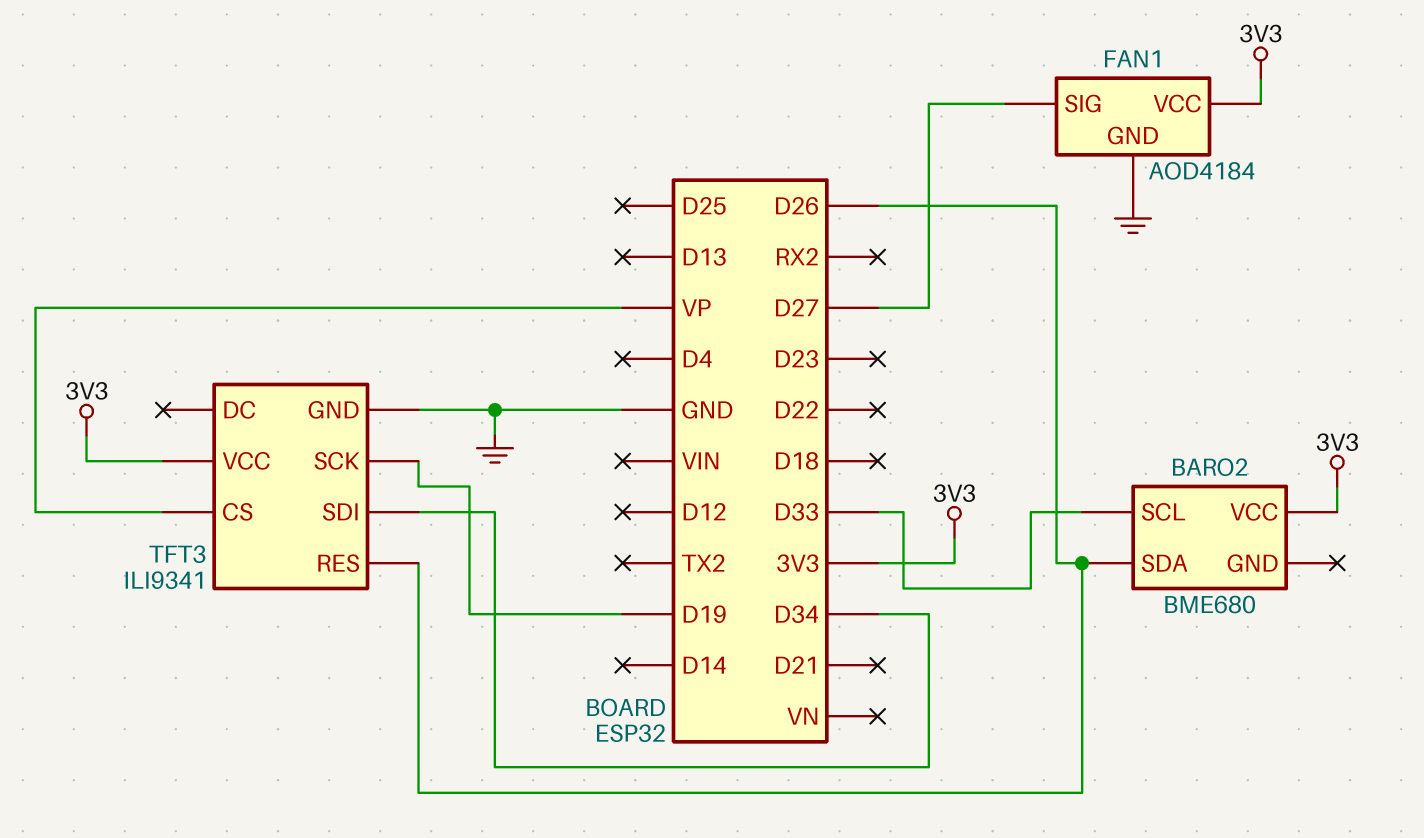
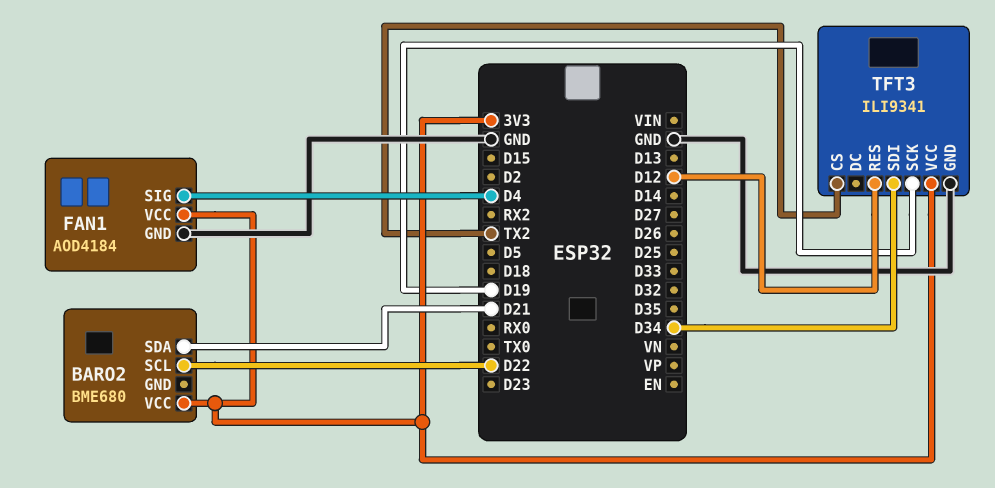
BARO2 pin SCL: D33 -> D22
BARO2 pin SDA: D26 -> D21
FAN1 pin SIG: D27 -> D4
TFT3 pin CS: VP -> TX2
TFT3 pin RES: D26 -> D12

